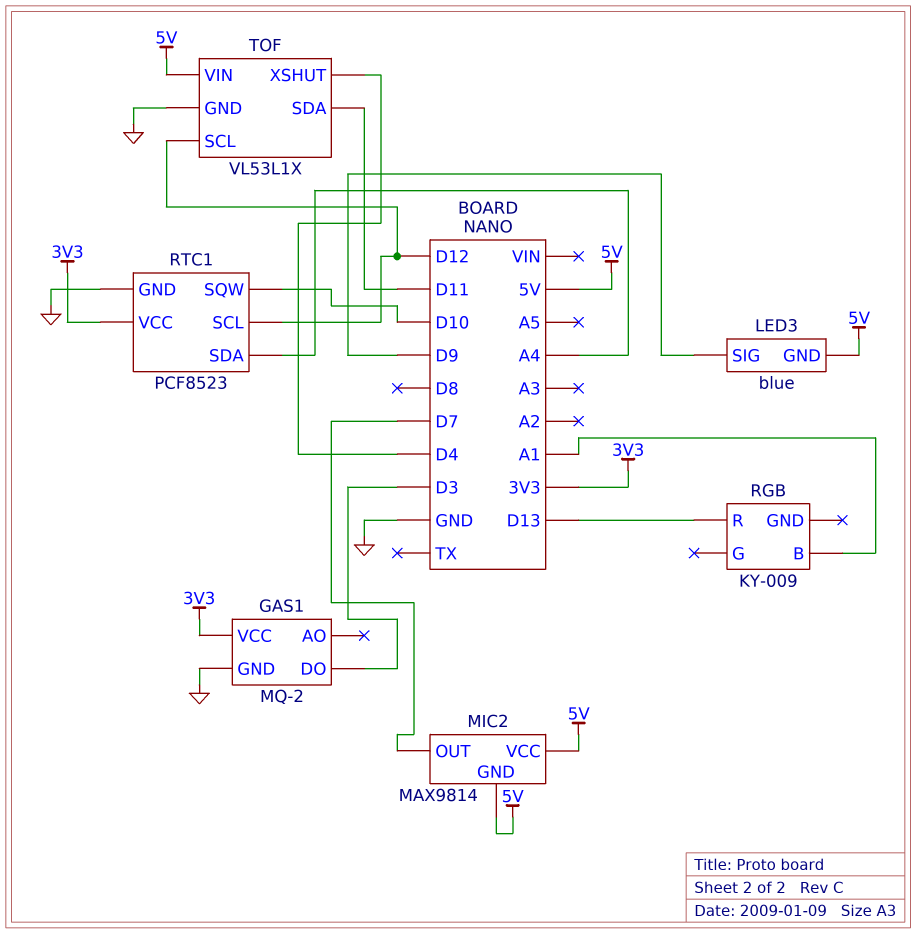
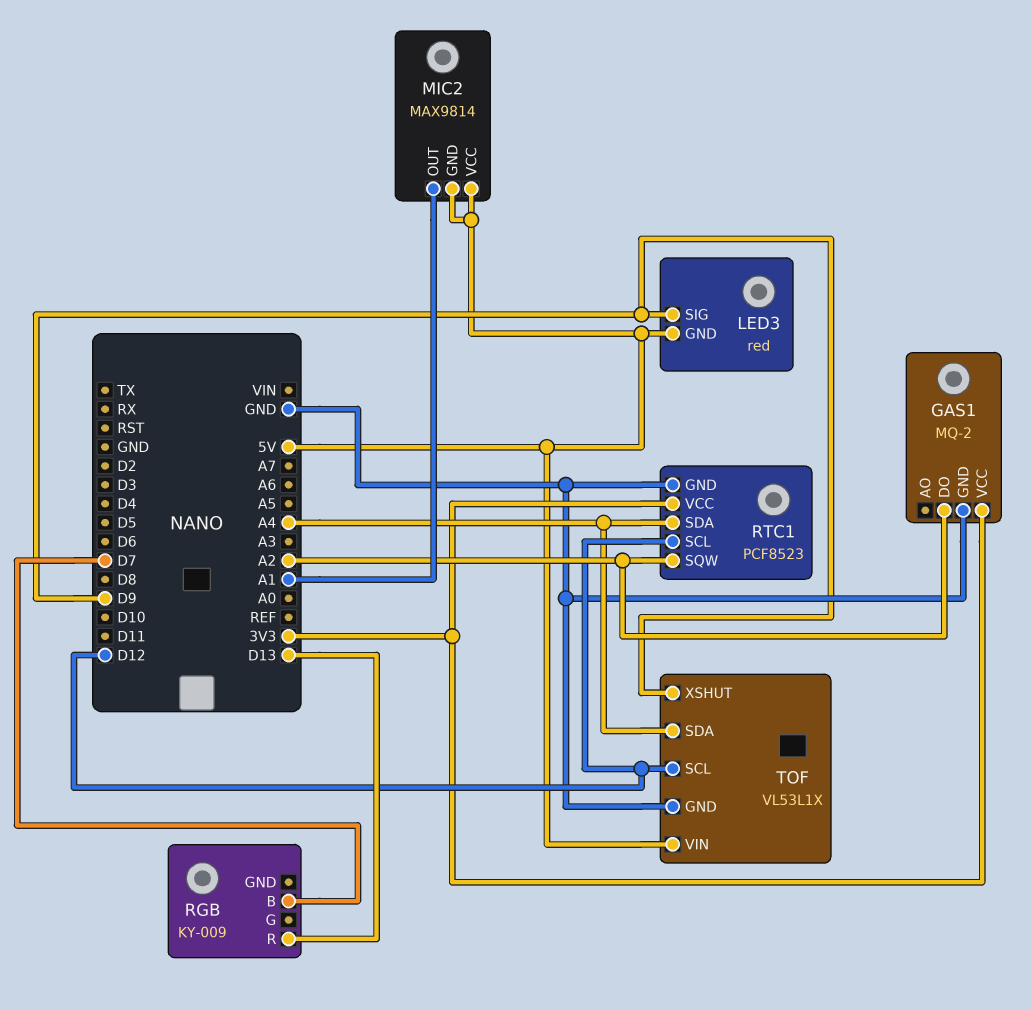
GAS1 pin DO: D3 -> A2
LED3: blue -> red
MIC2 pin OUT: D7 -> A1
RGB pin B: A1 -> D7
RTC1 pin SQW: D10 -> A2
TOF pin SDA: D11 -> A4
TOF pin XSHUT: D4 -> D9

